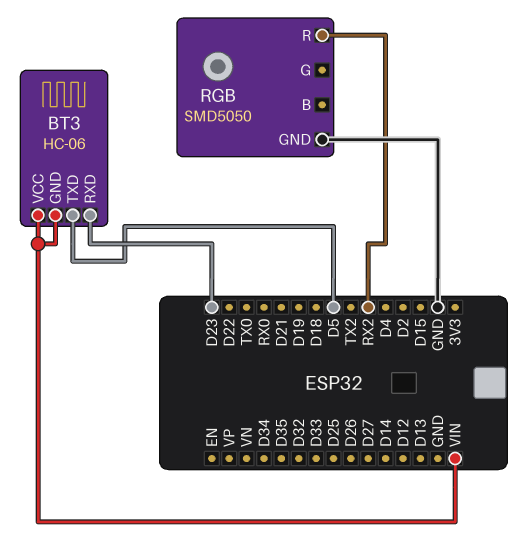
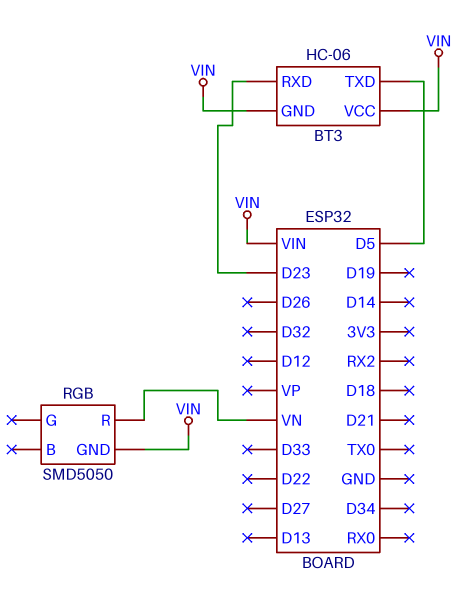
RGB pin GND: GND -> VIN
RGB pin R: RX2 -> VN

